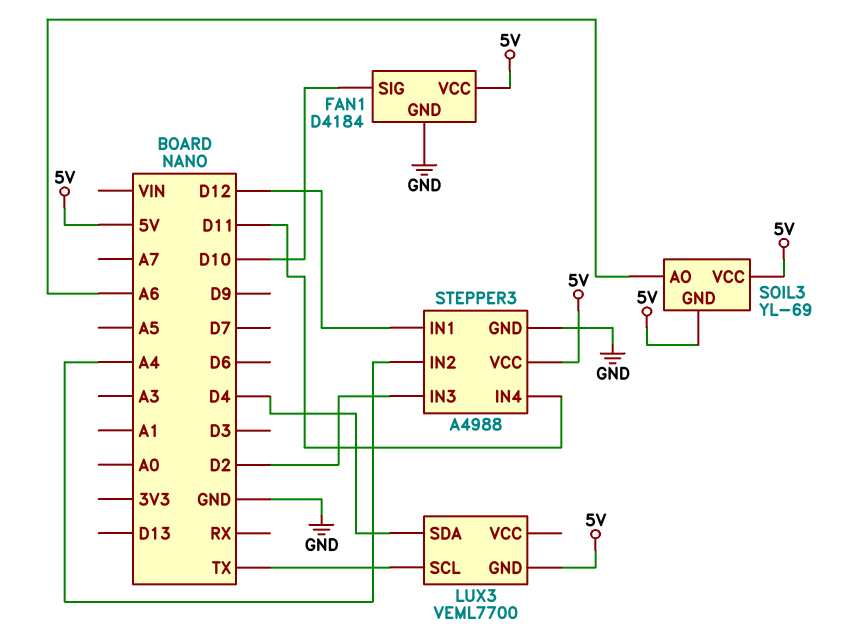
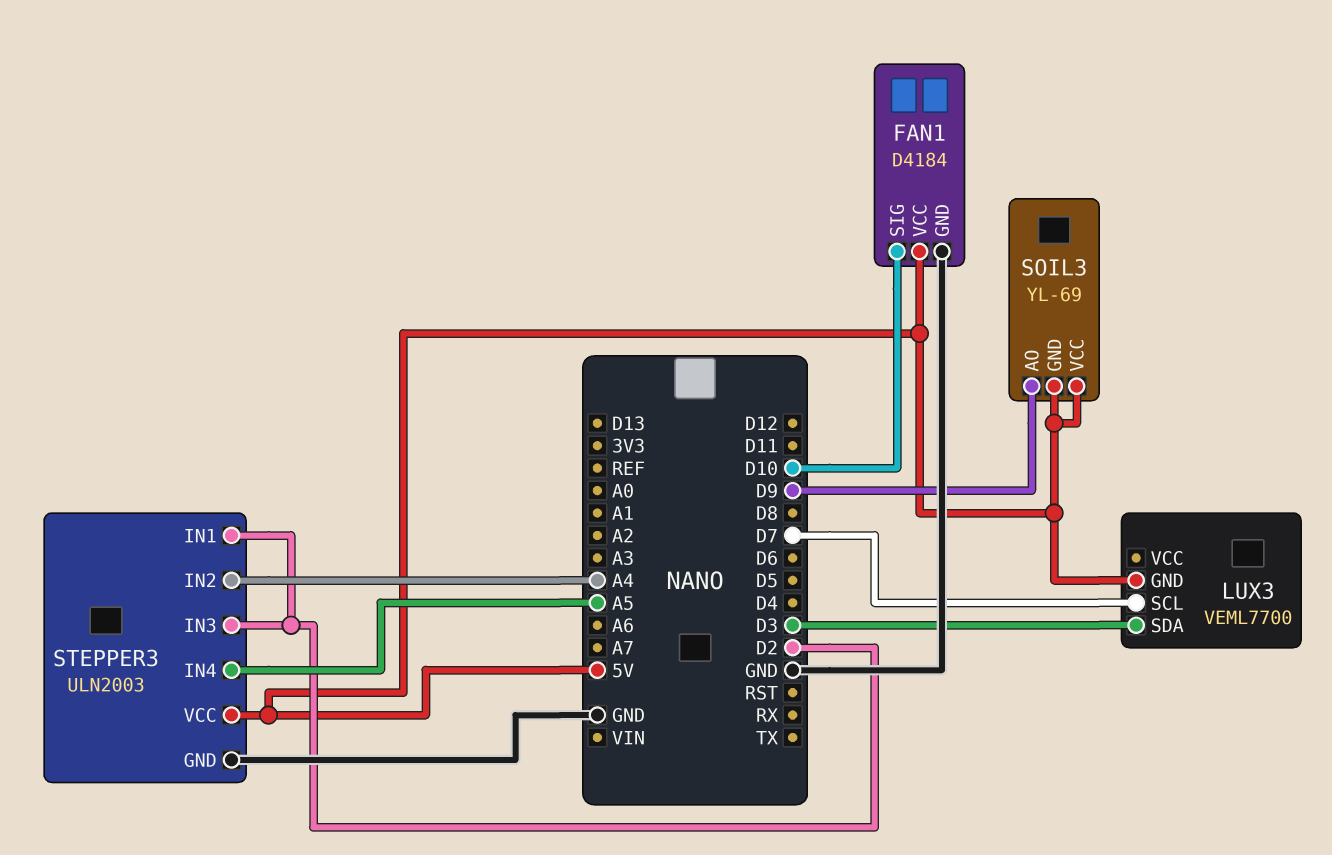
LUX3 pin SCL: TX -> D7
LUX3 pin SDA: D4 -> D3
SOIL3 pin AO: A6 -> D9
STEPPER3: A4988 -> ULN2003
STEPPER3 pin IN1: D12 -> D2
STEPPER3 pin IN4: D11 -> A5

